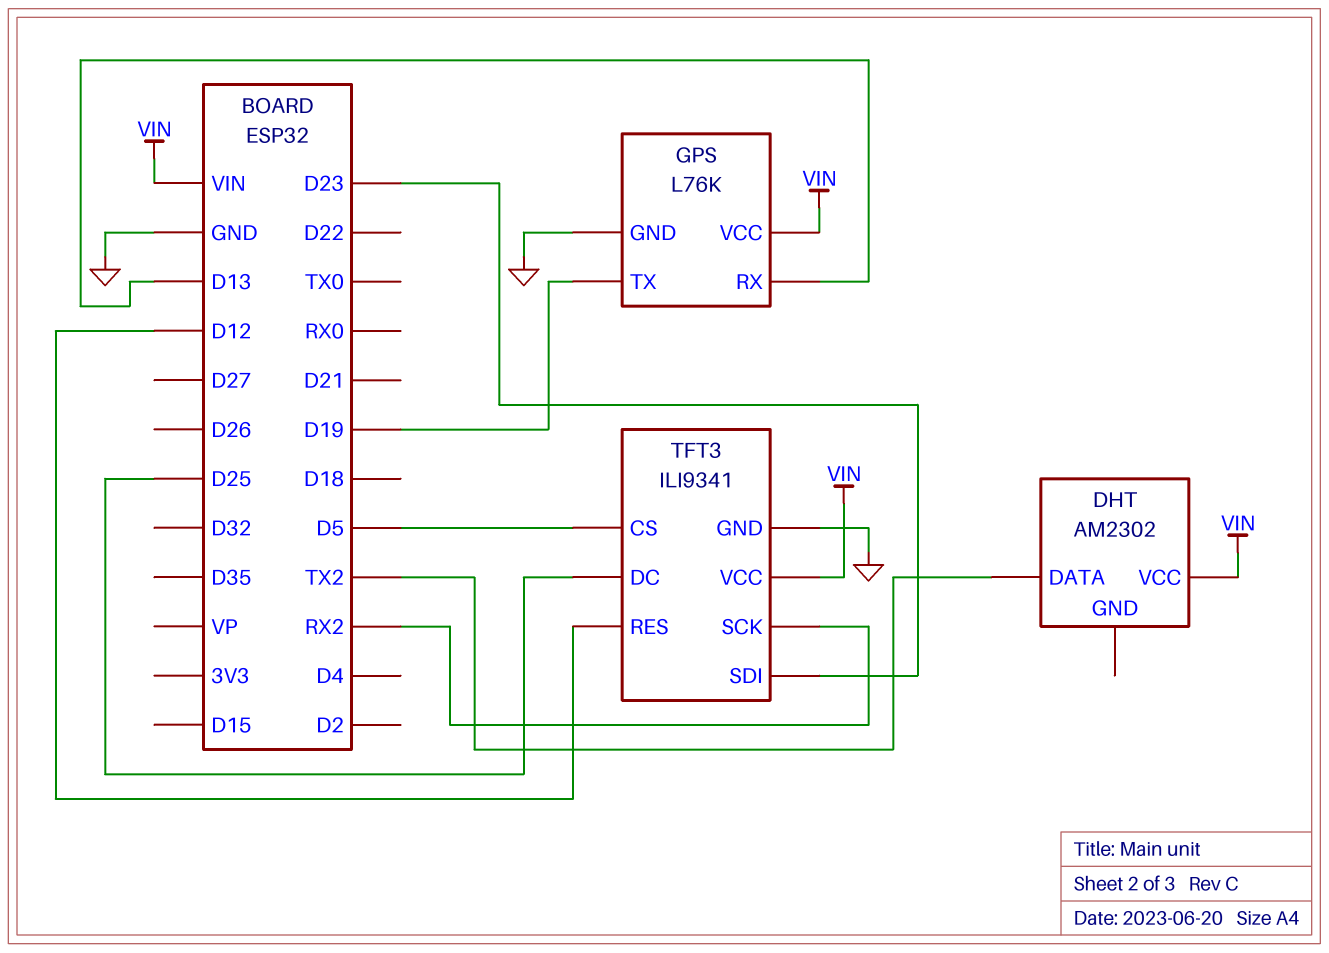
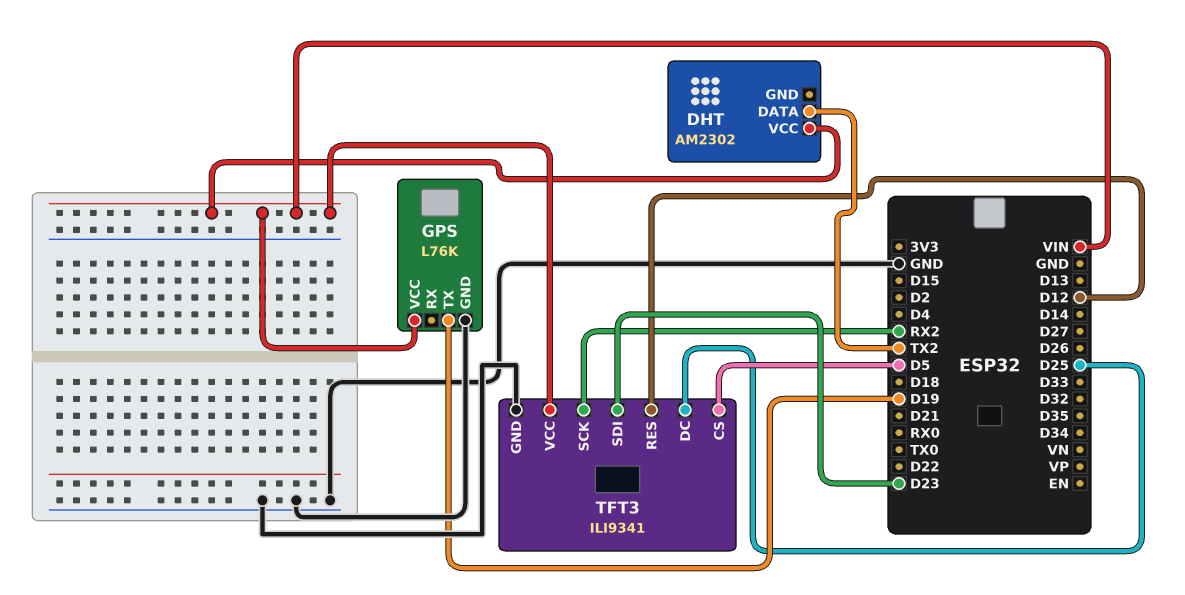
GPS pin RX: D13 -> none

